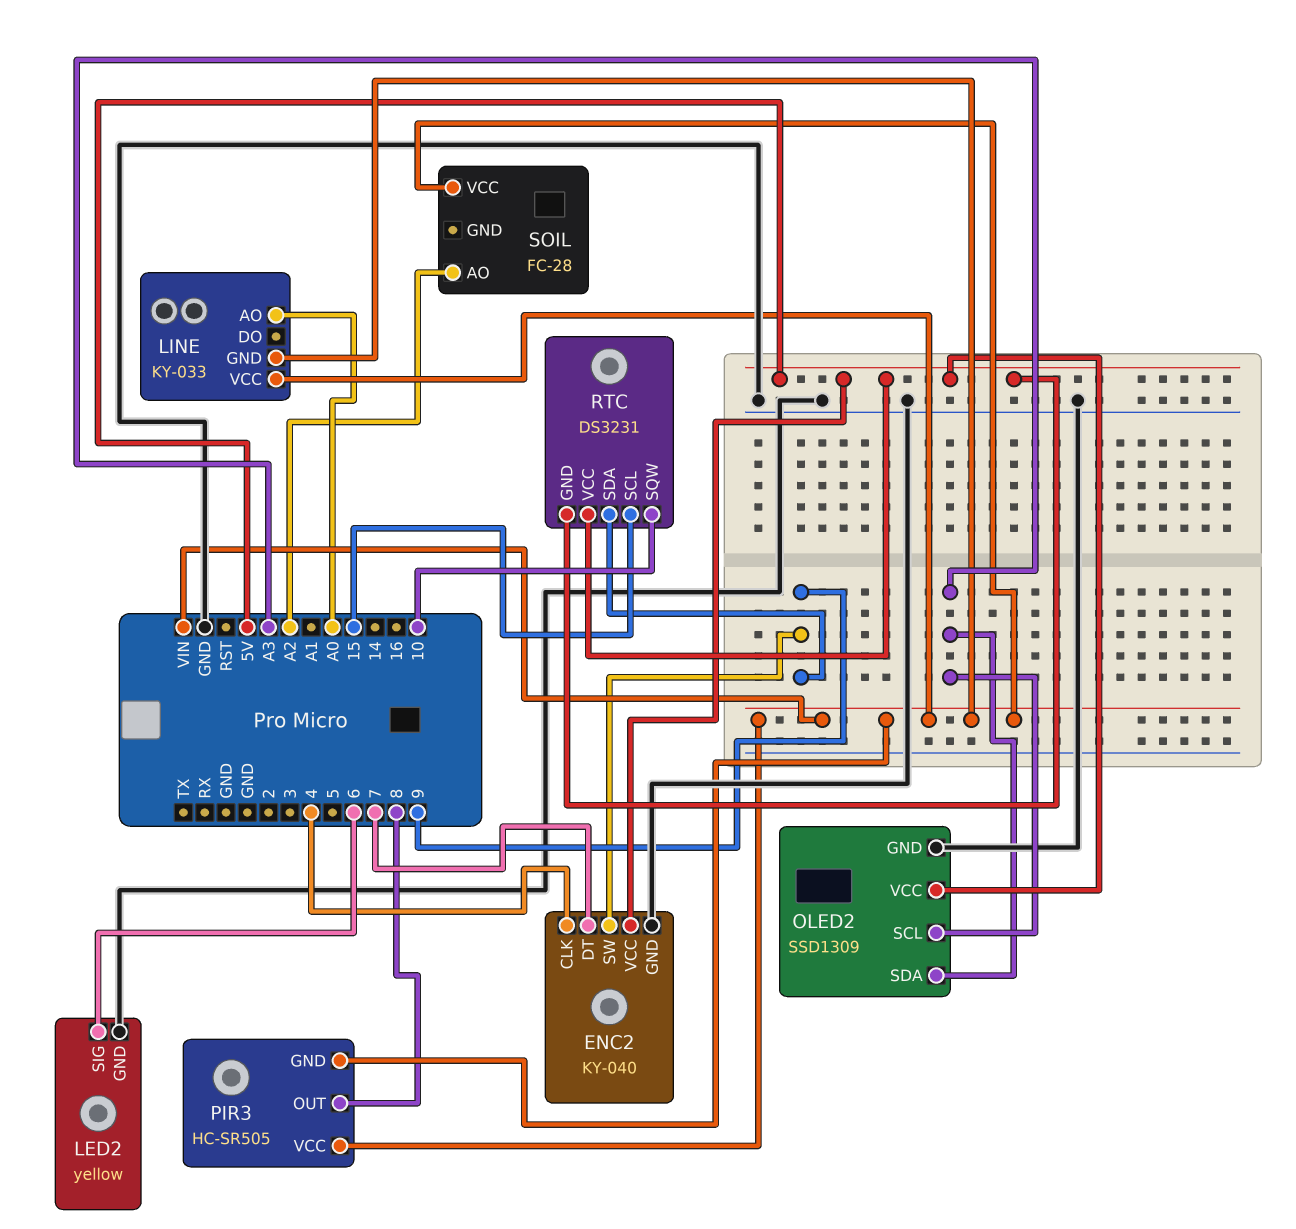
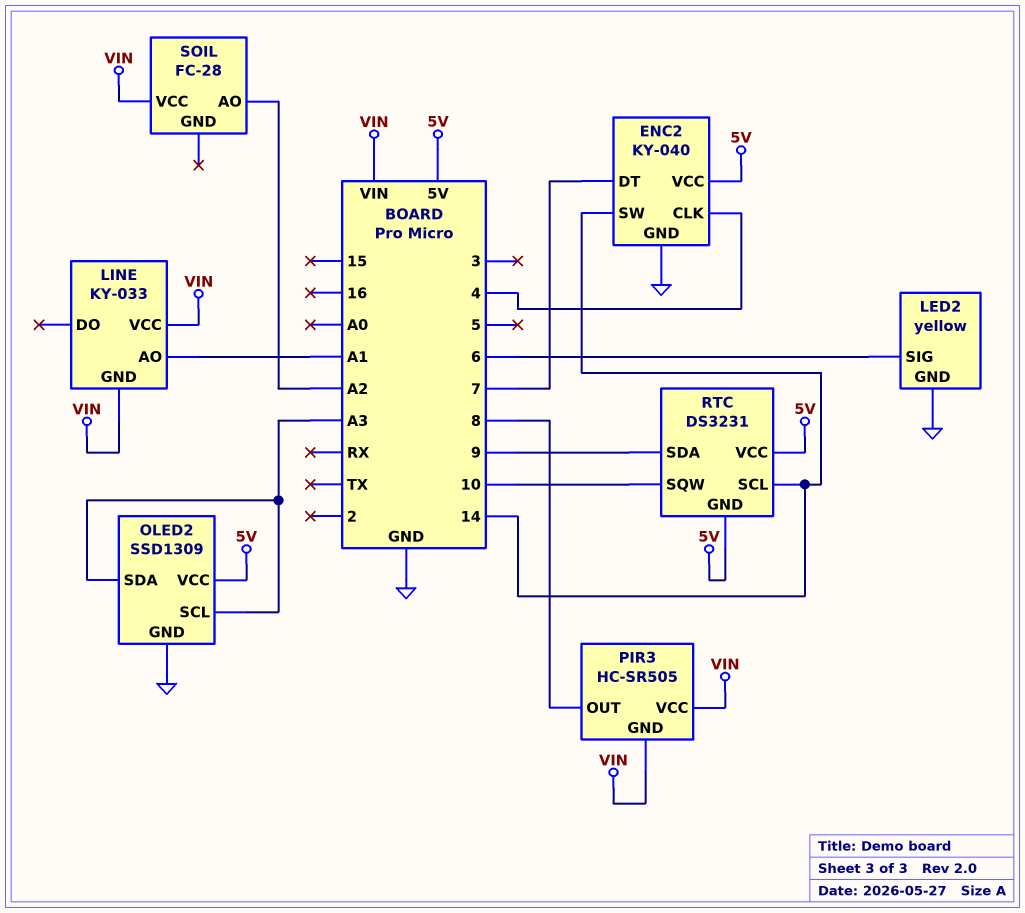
ENC2 pin SW: 9 -> 14
LINE pin AO: A0 -> A1
RTC pin SCL: 15 -> 14

